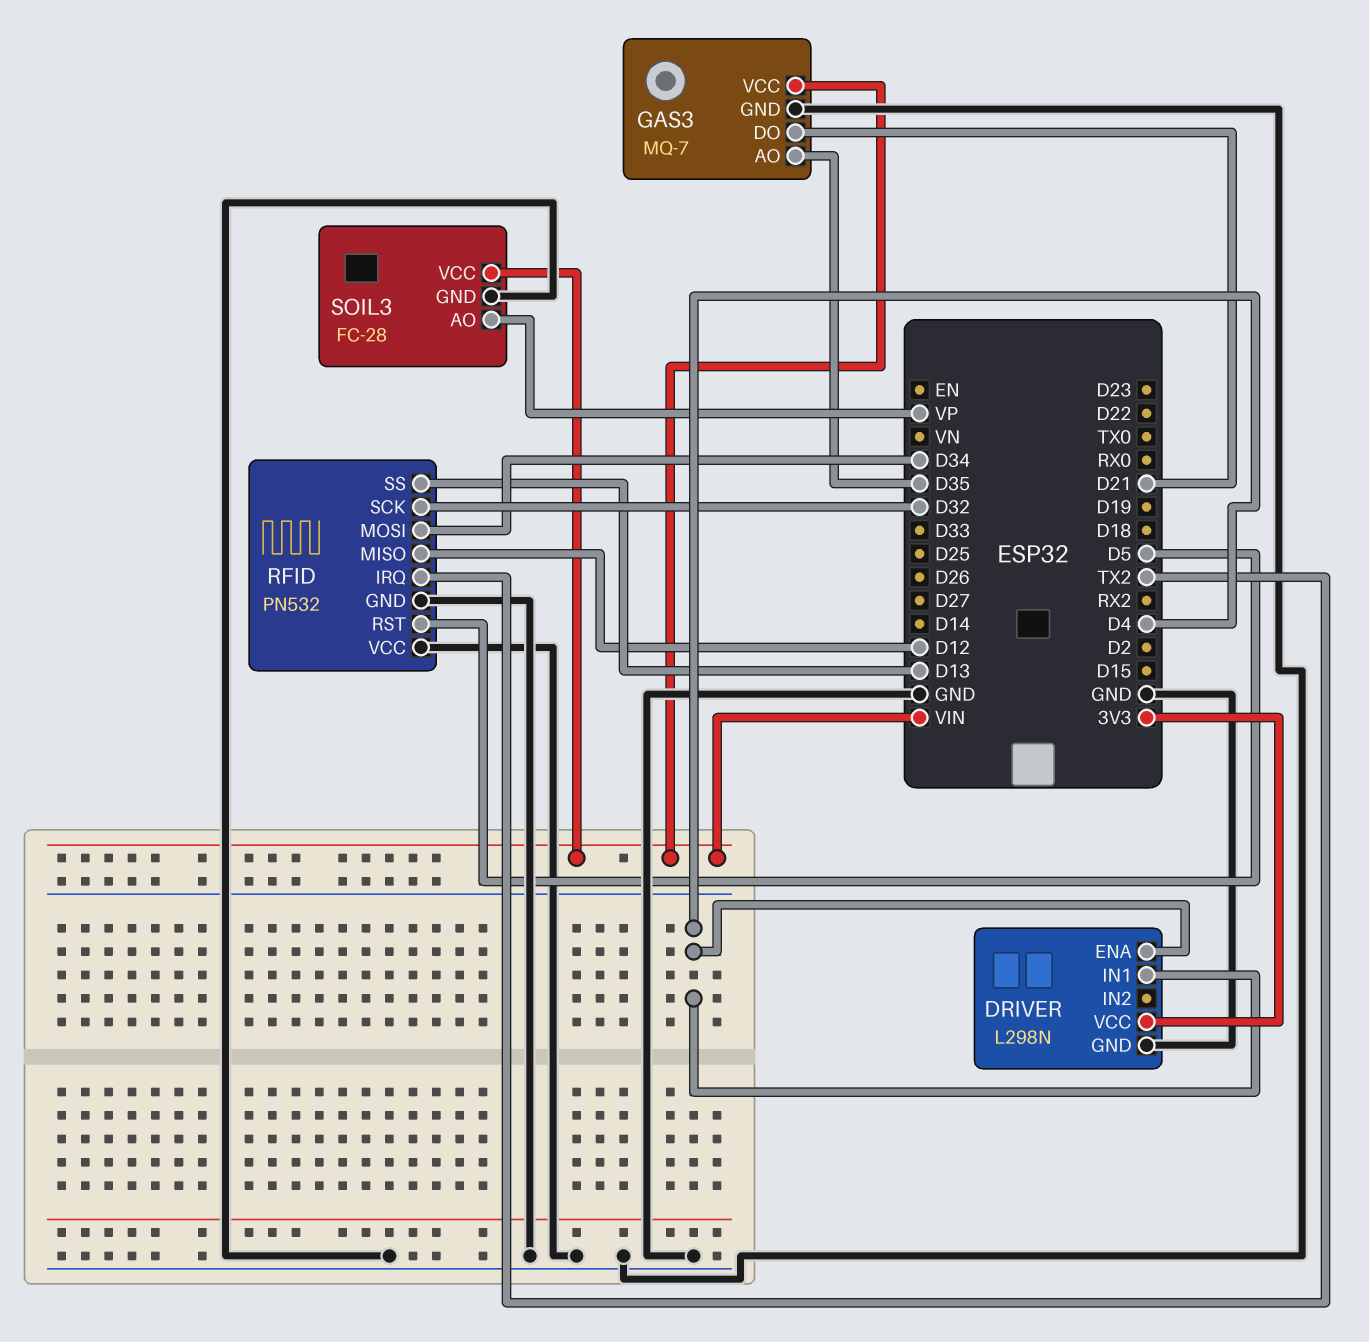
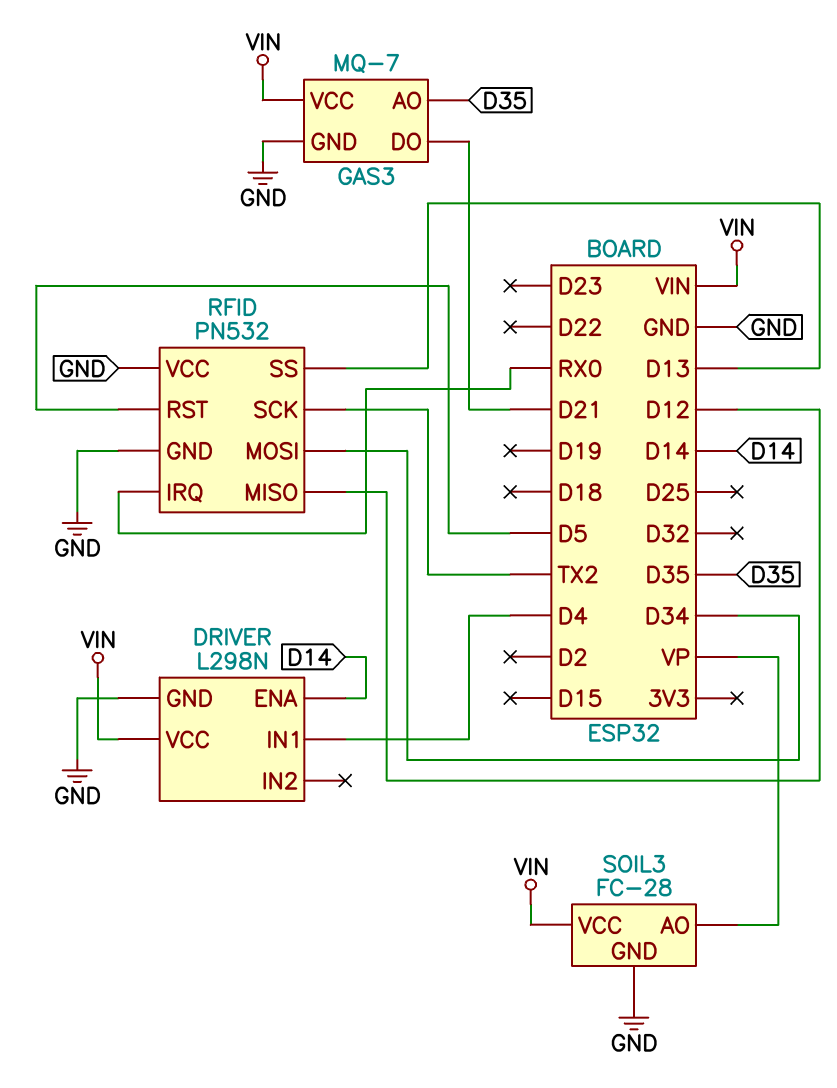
DRIVER pin ENA: D4 -> D14
DRIVER pin VCC: 3V3 -> VIN
RFID pin IRQ: TX2 -> RX0
RFID pin SCK: D32 -> TX2

